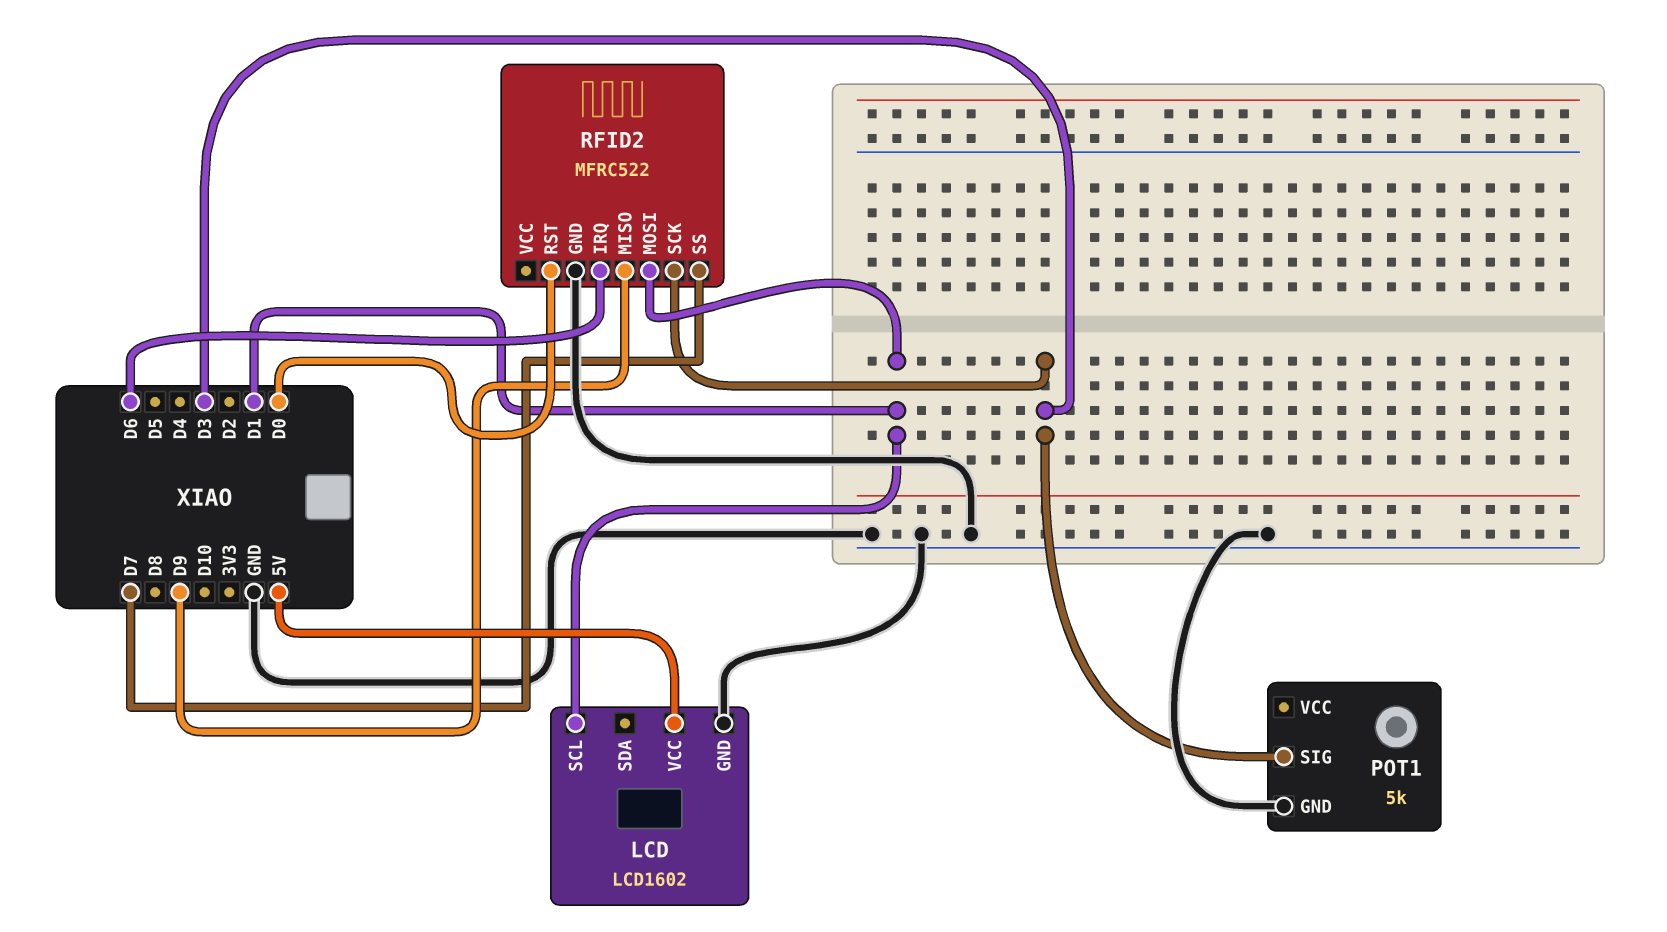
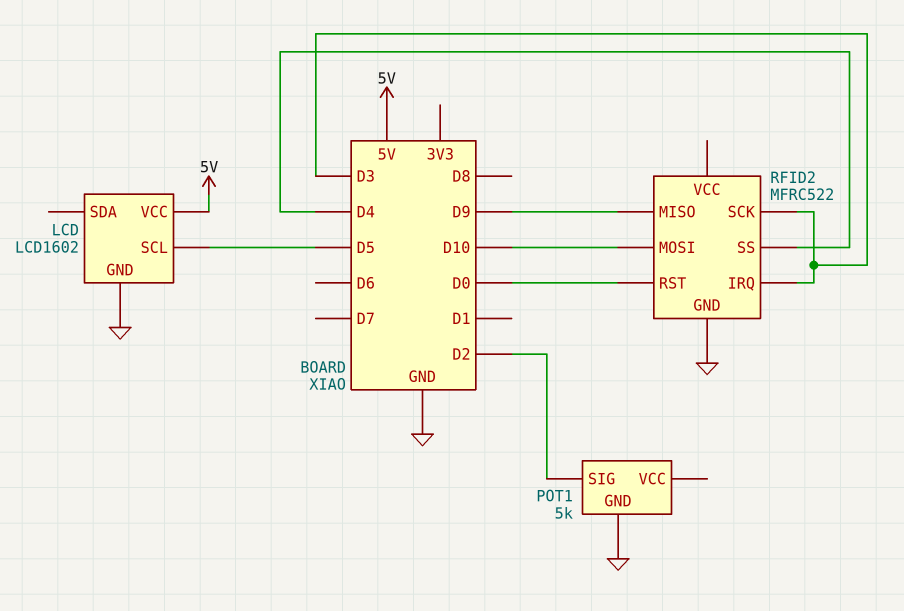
LCD pin SCL: D1 -> D5
POT1 pin SIG: D3 -> D2
RFID2 pin IRQ: D6 -> D3
RFID2 pin MOSI: D1 -> D10
RFID2 pin SS: D7 -> D4

